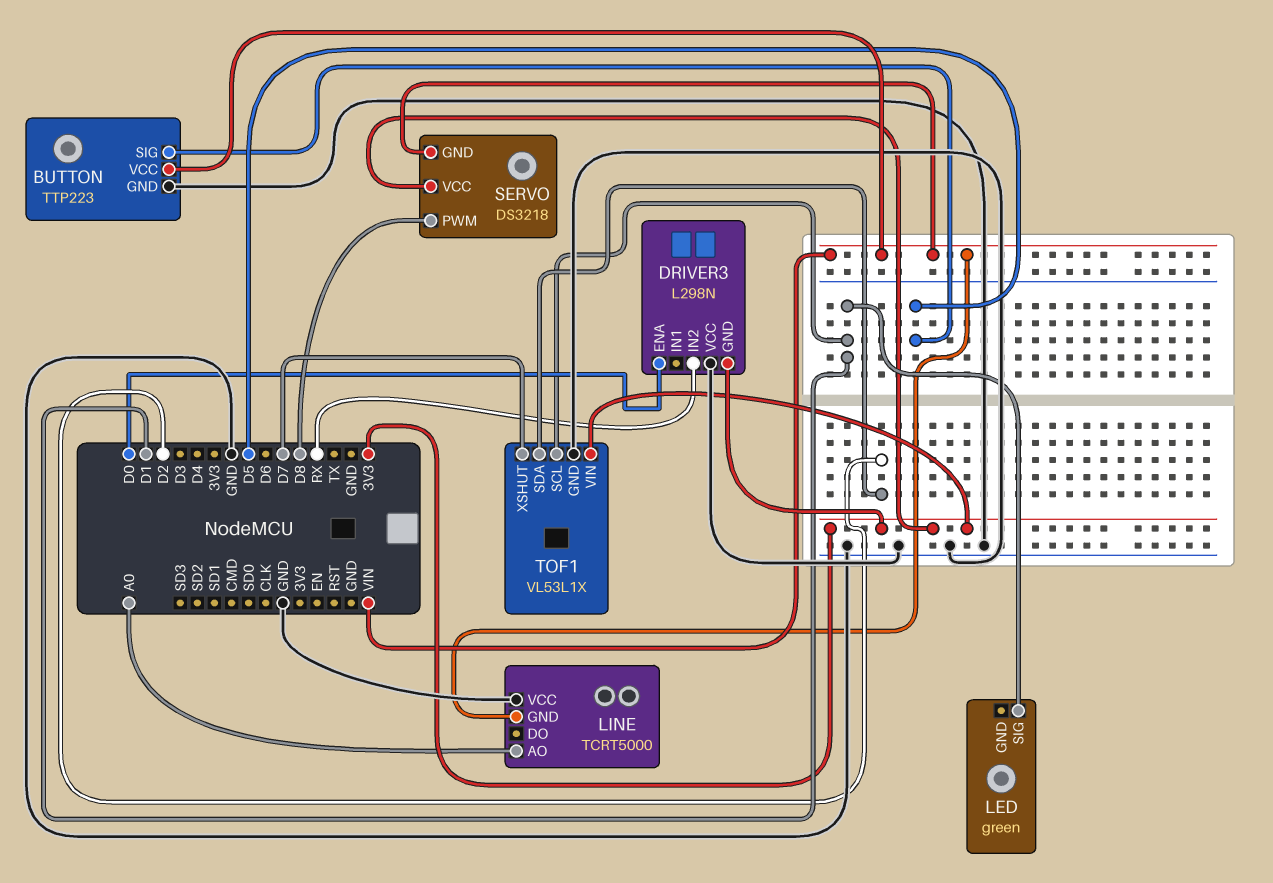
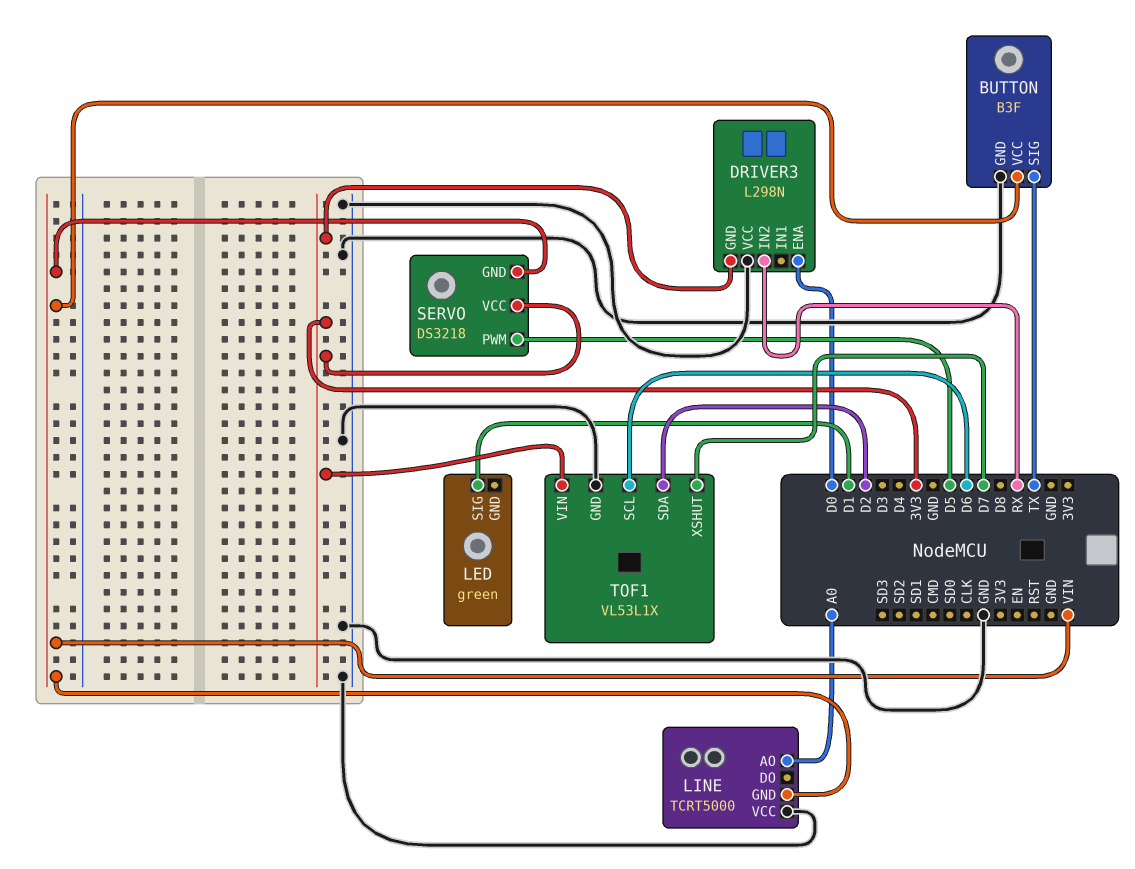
BUTTON: TTP223 -> B3F
BUTTON pin SIG: D5 -> TX
SERVO pin PWM: D8 -> D5
TOF1 pin SCL: D1 -> D6

